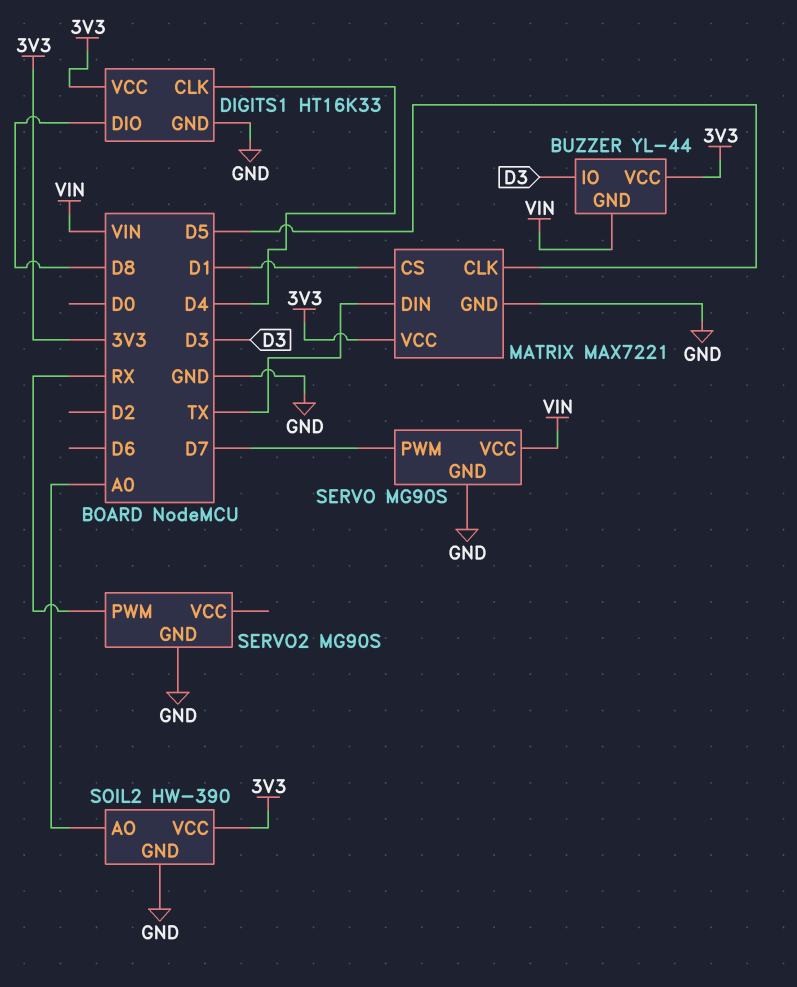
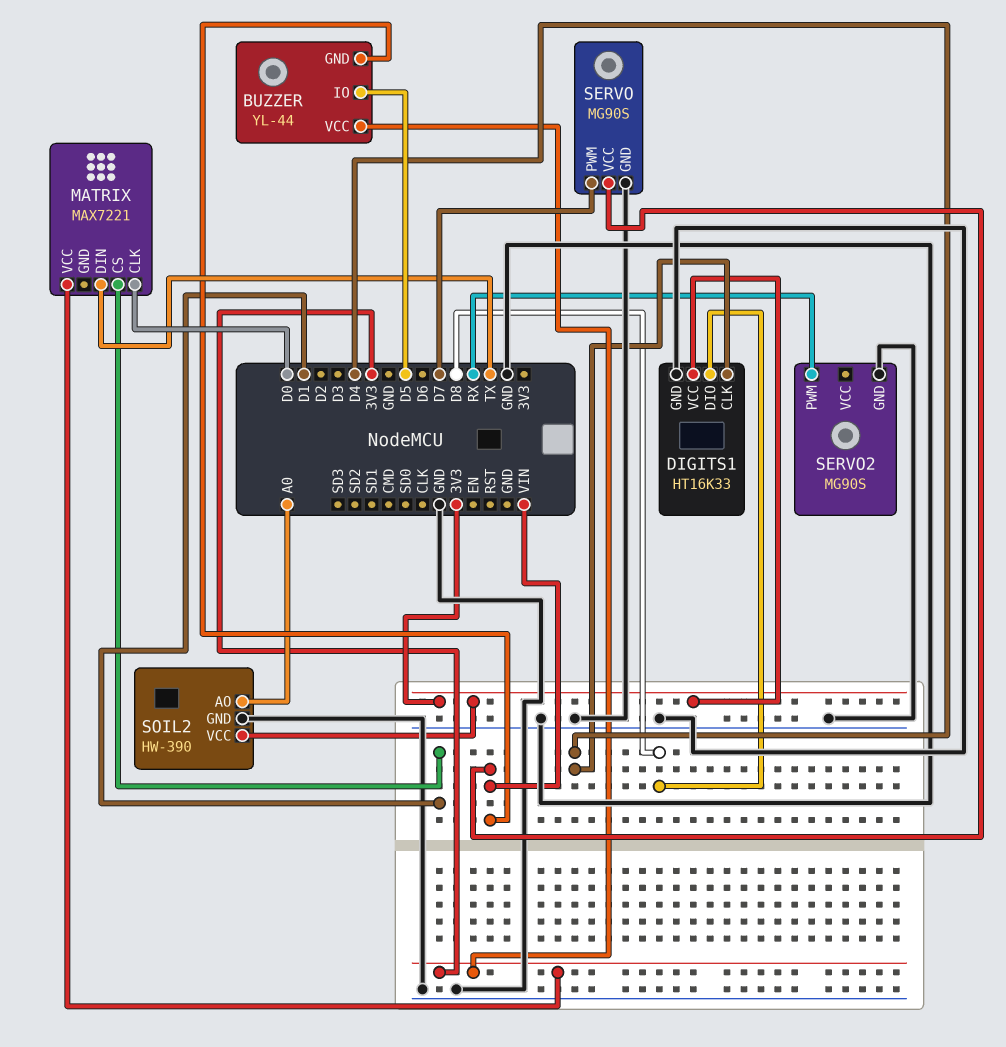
BUZZER pin IO: D3 -> D5
MATRIX pin CLK: D5 -> D0
MATRIX pin GND: GND -> none

